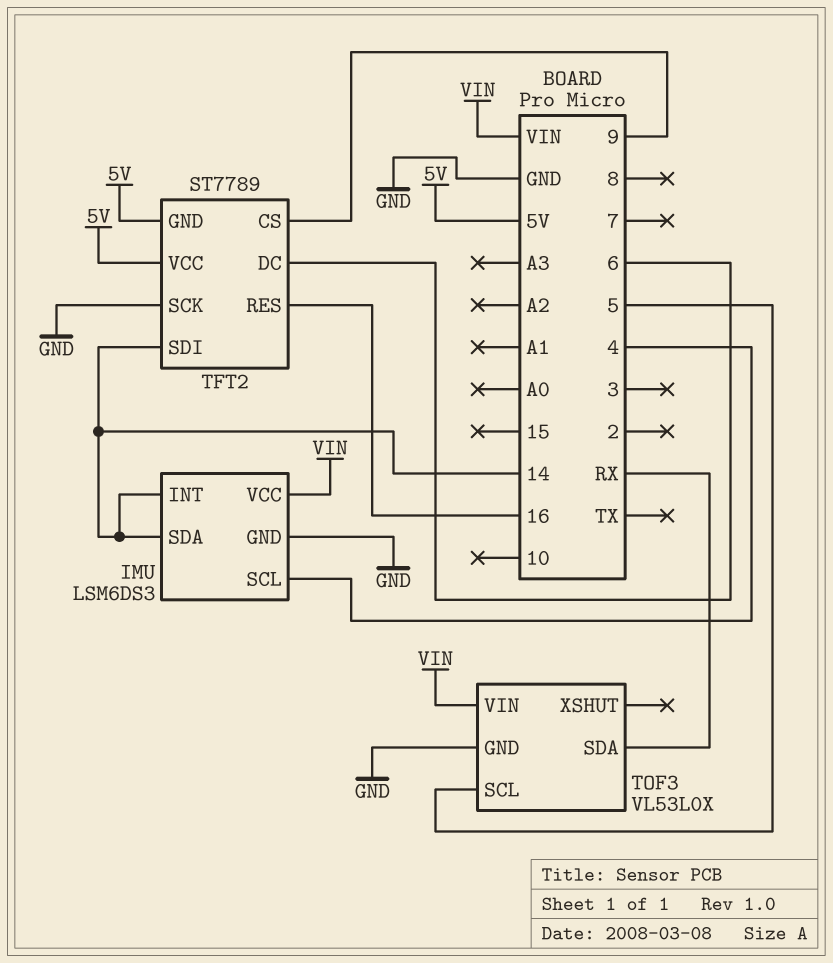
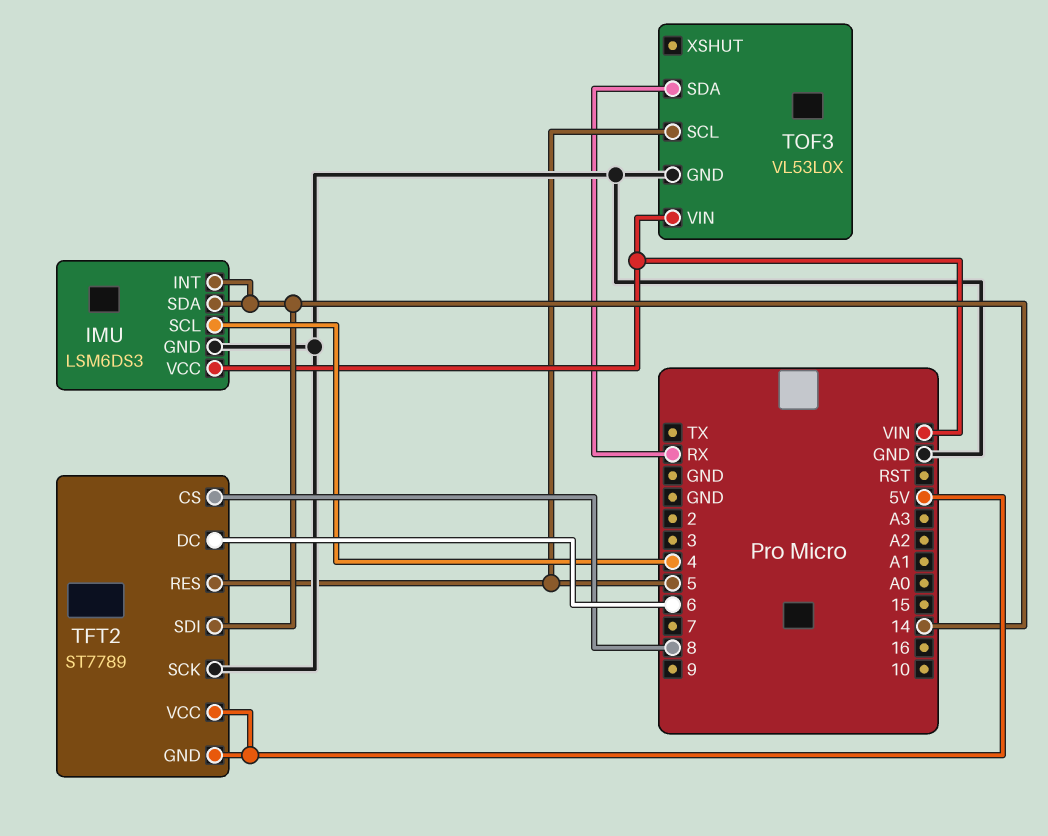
TFT2 pin CS: 9 -> 8
TFT2 pin RES: 16 -> 5

